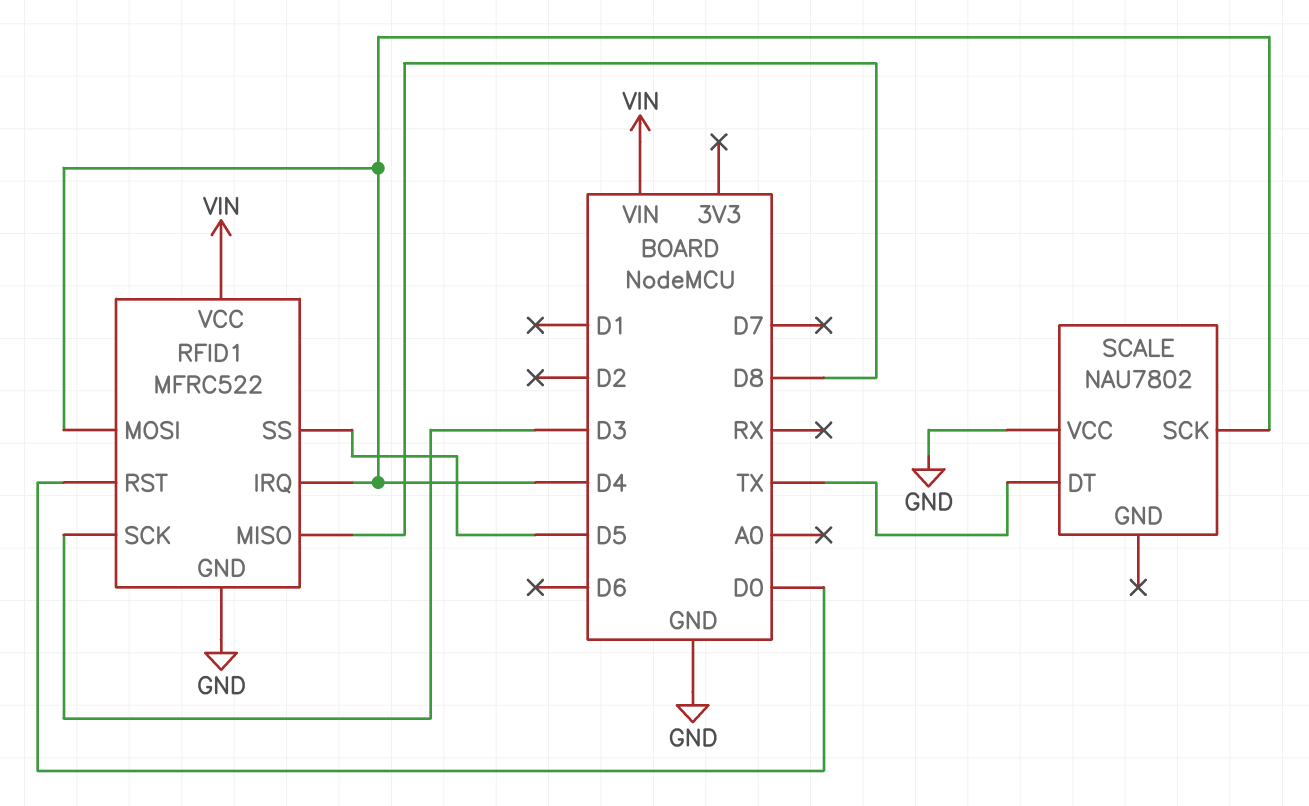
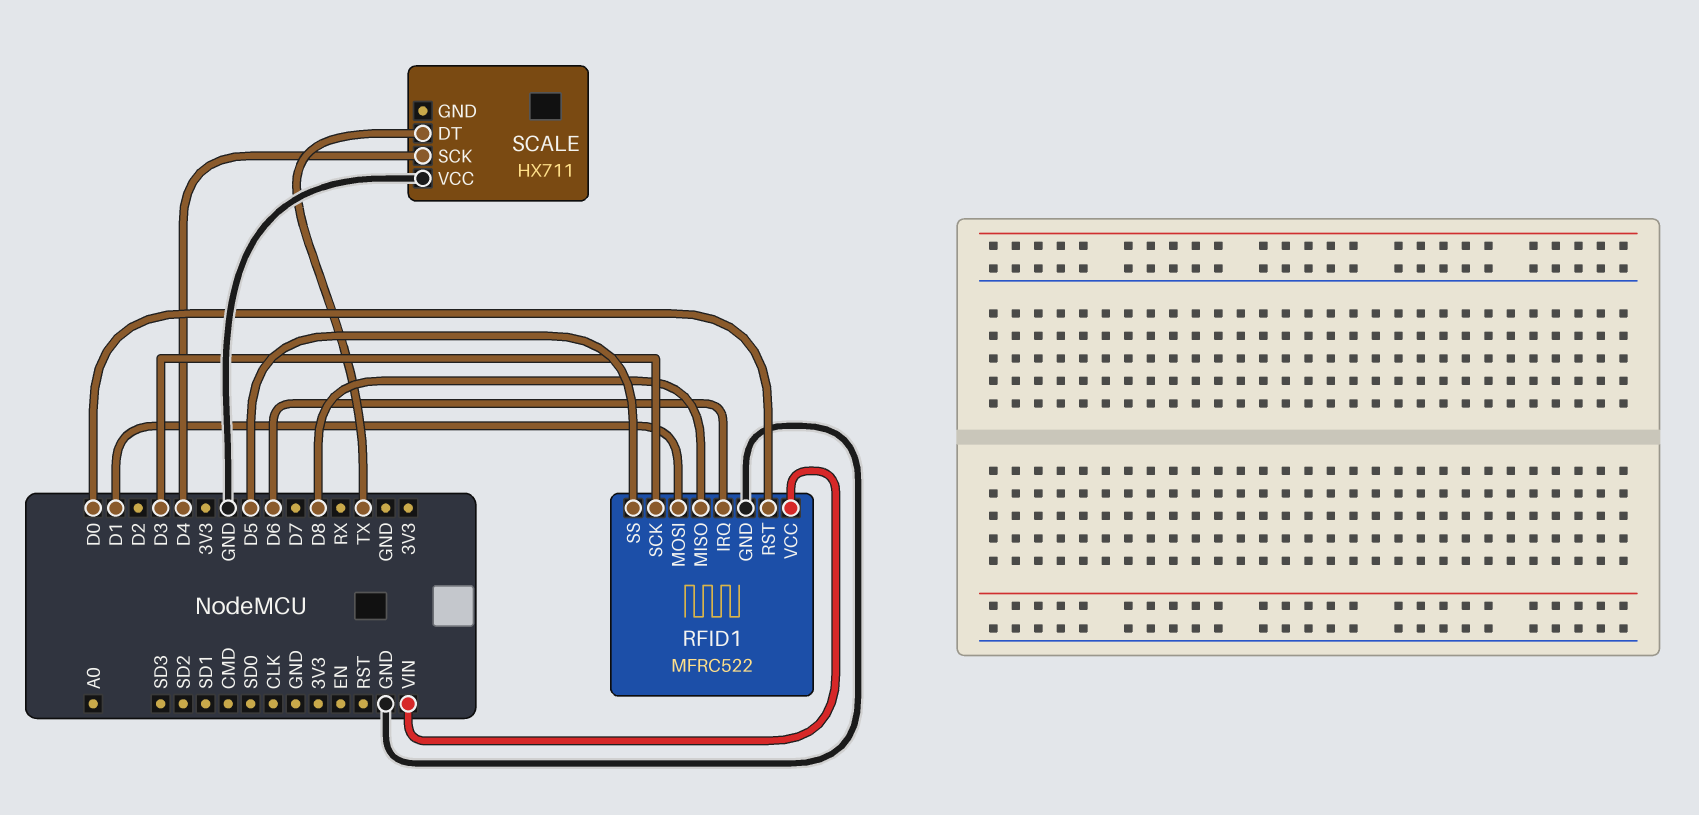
RFID1 pin IRQ: D4 -> D6
RFID1 pin MOSI: D4 -> D1
SCALE: NAU7802 -> HX711

